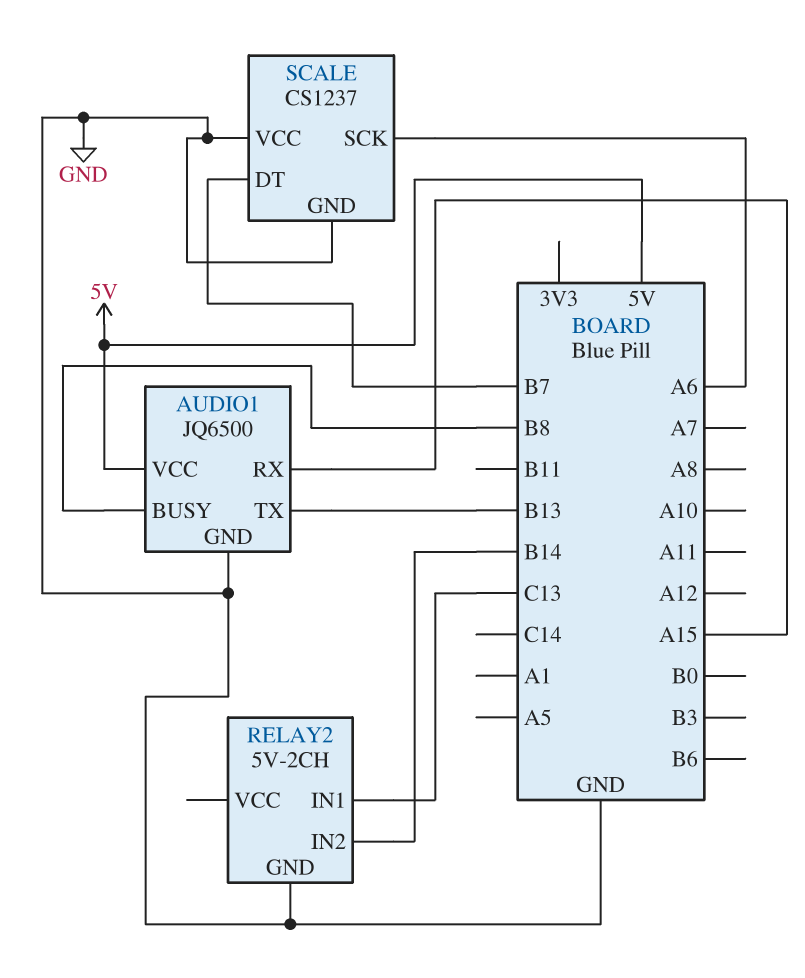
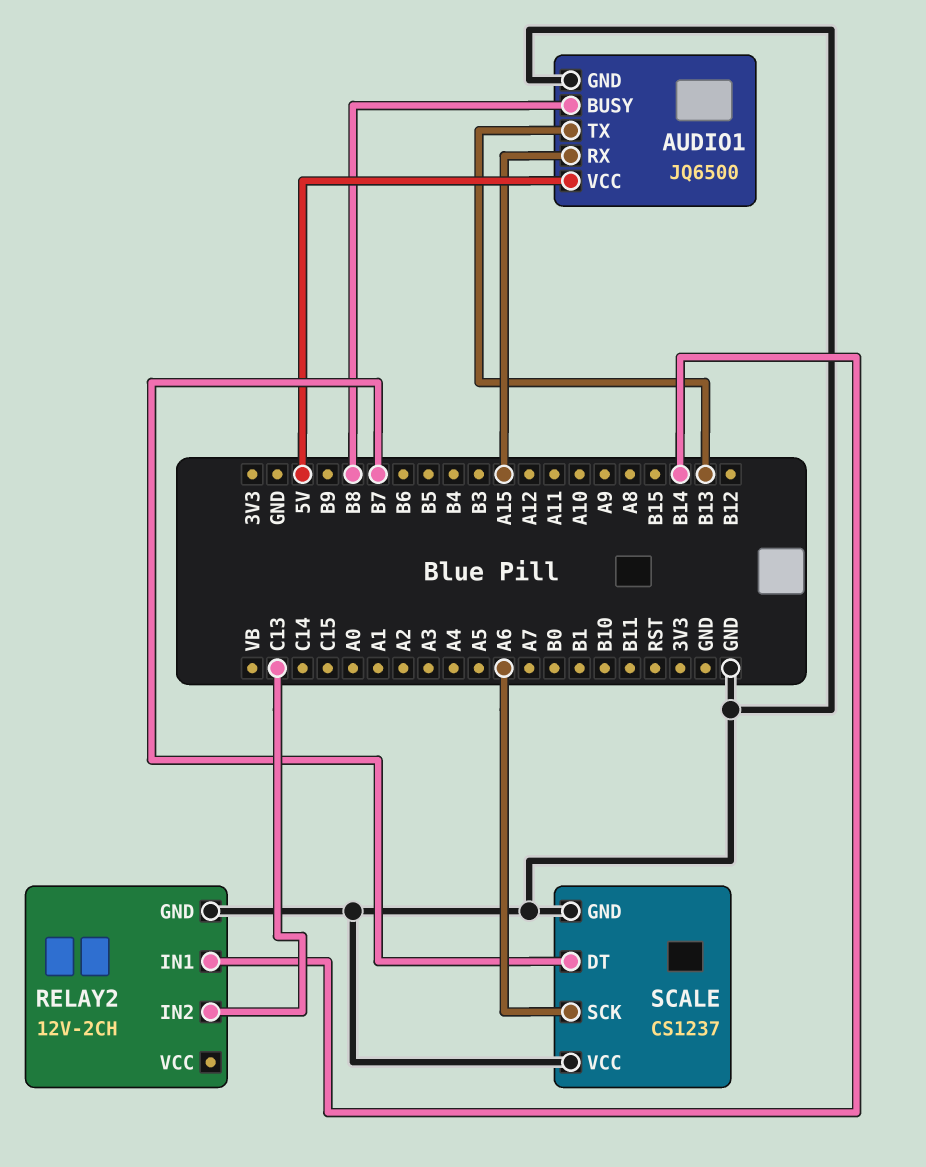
RELAY2: 5V-2CH -> 12V-2CH
RELAY2 pin IN1: C13 -> B14
RELAY2 pin IN2: B14 -> C13

